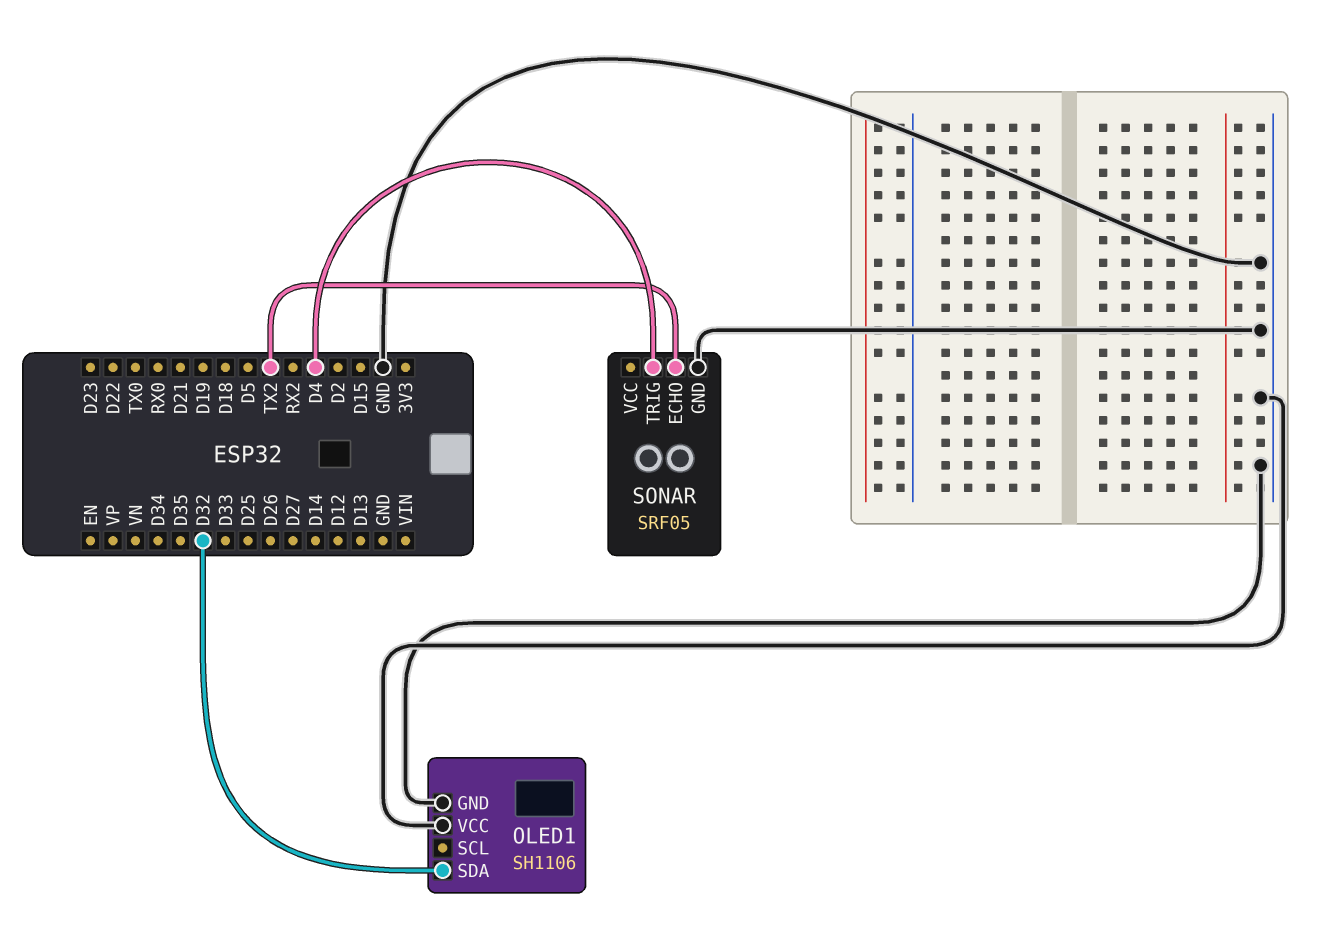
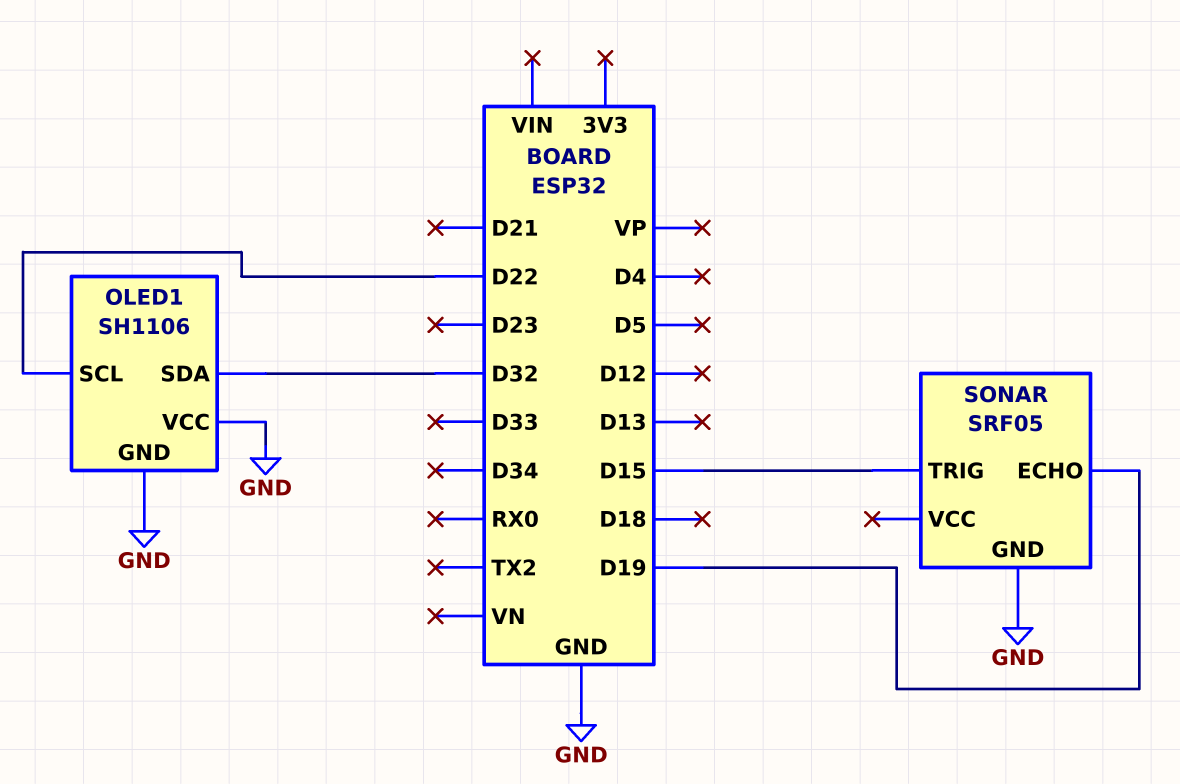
OLED1 pin SCL: none -> D22
SONAR pin ECHO: TX2 -> D19
SONAR pin TRIG: D4 -> D15

